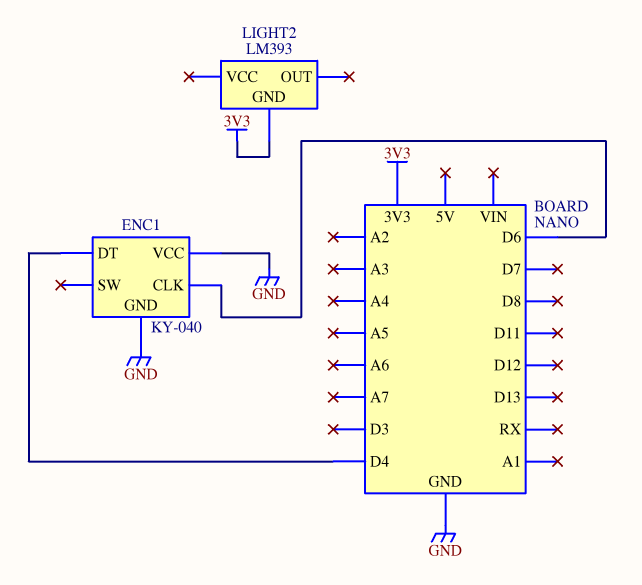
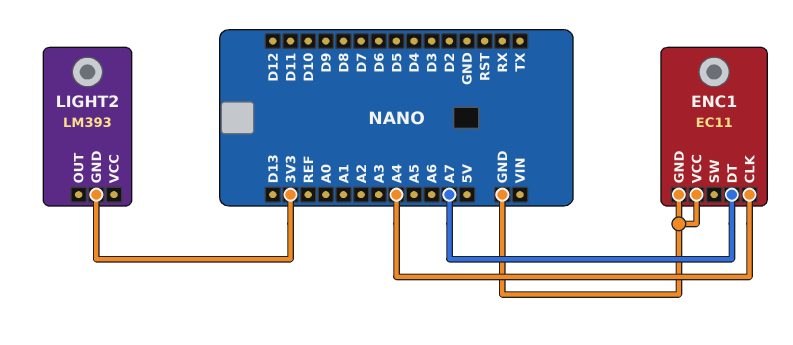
ENC1: KY-040 -> EC11
ENC1 pin CLK: D6 -> A4
ENC1 pin DT: D4 -> A7

